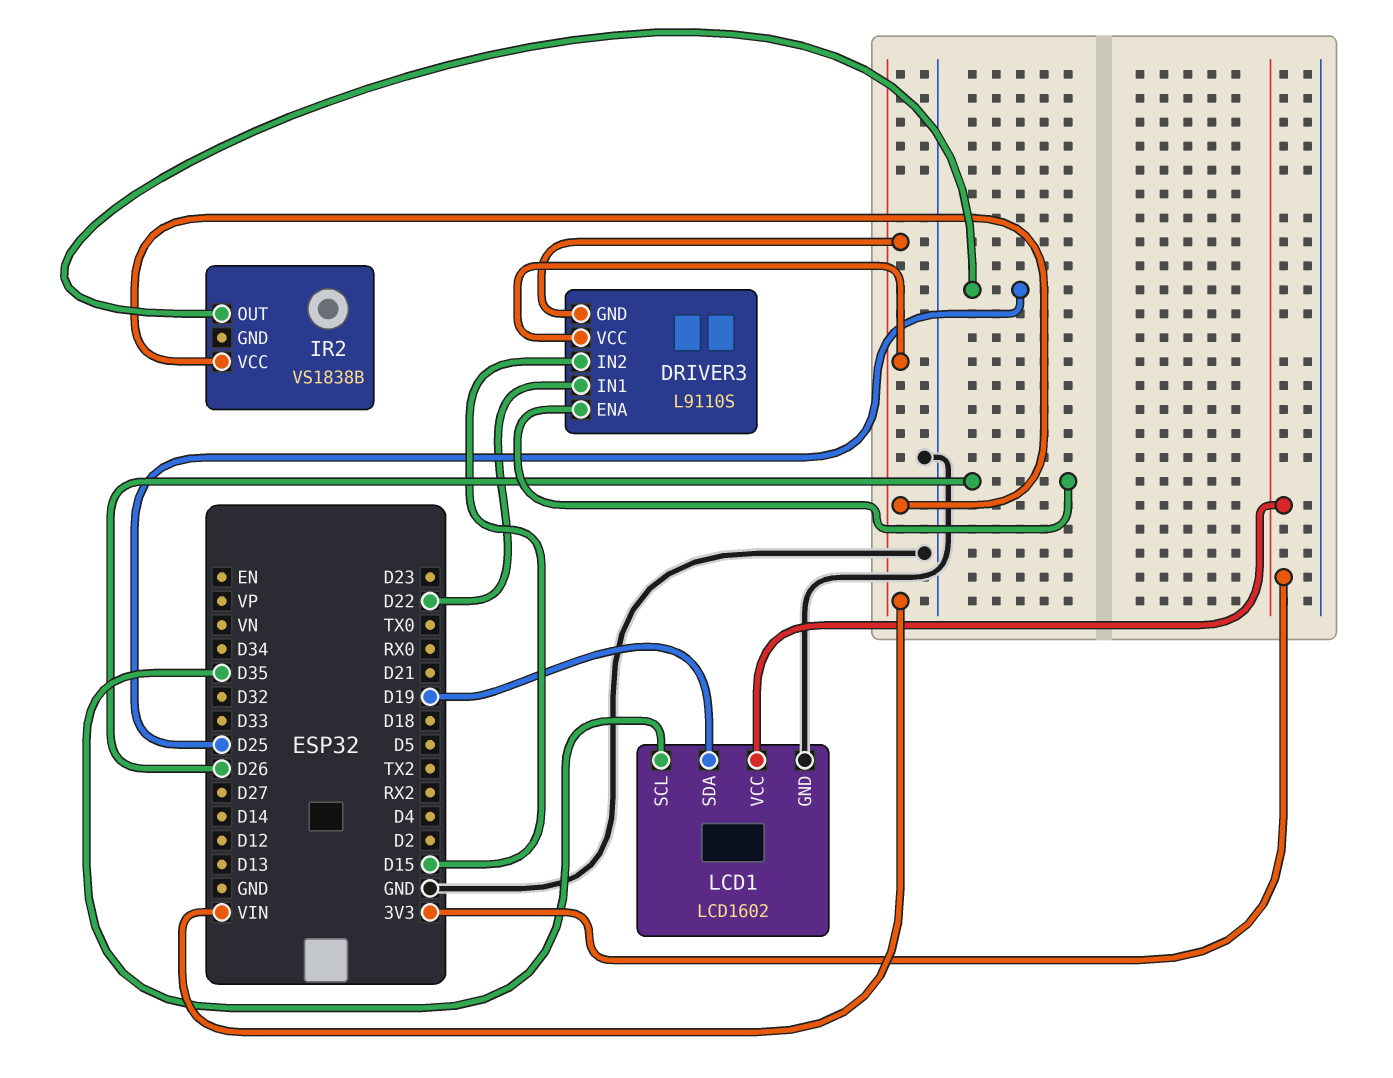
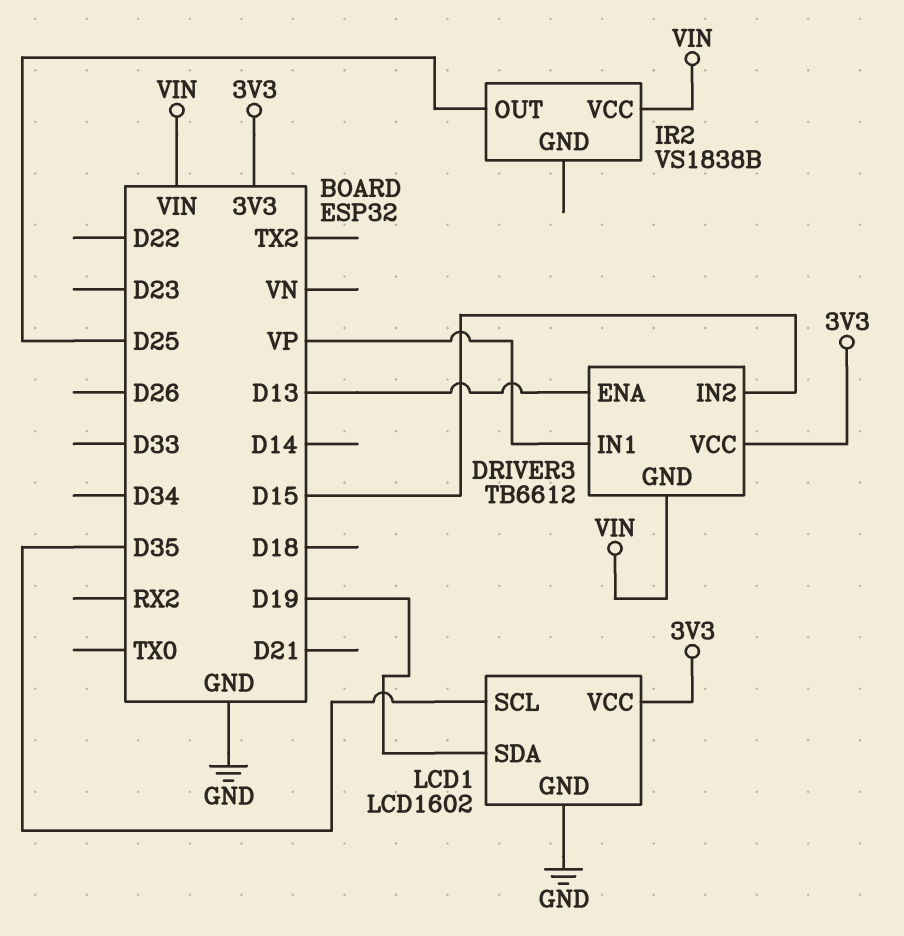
DRIVER3: L9110S -> TB6612
DRIVER3 pin ENA: D26 -> D13
DRIVER3 pin IN1: D22 -> VP
DRIVER3 pin VCC: VIN -> 3V3

